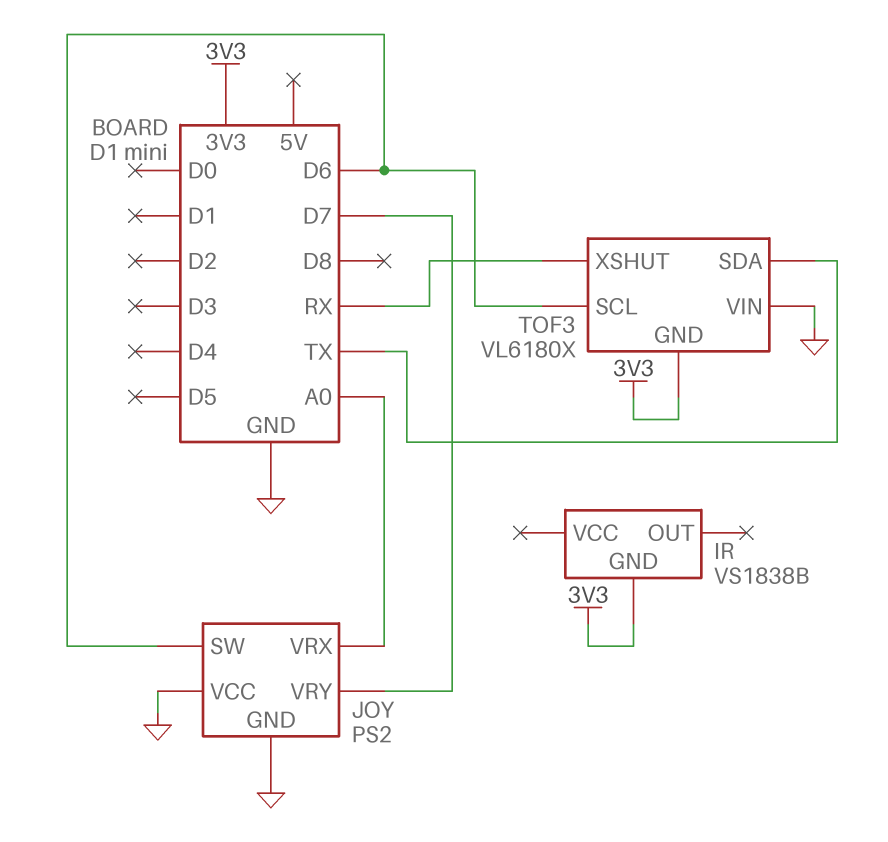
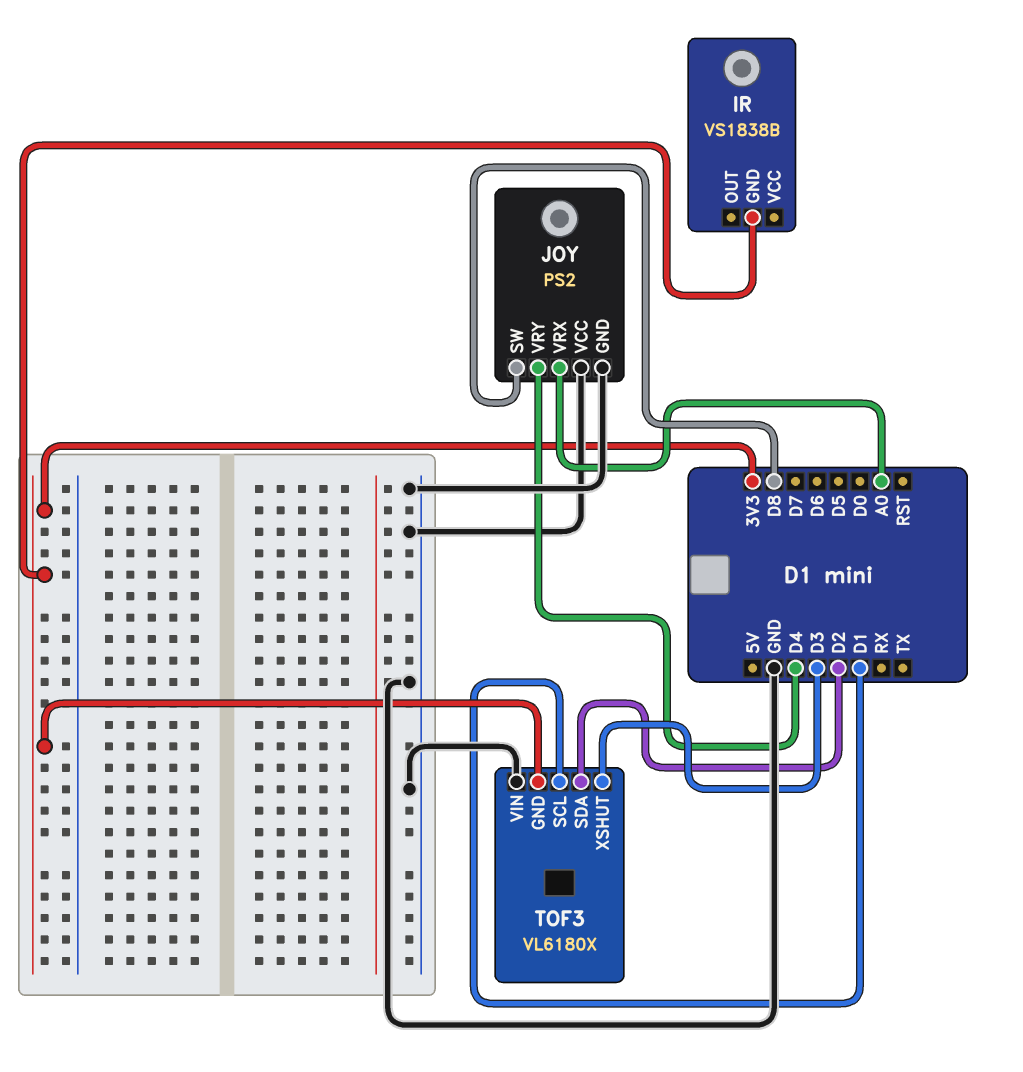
JOY pin SW: D6 -> D8
JOY pin VRY: D7 -> D4
TOF3 pin SCL: D6 -> D1
TOF3 pin SDA: TX -> D2
TOF3 pin XSHUT: RX -> D3

